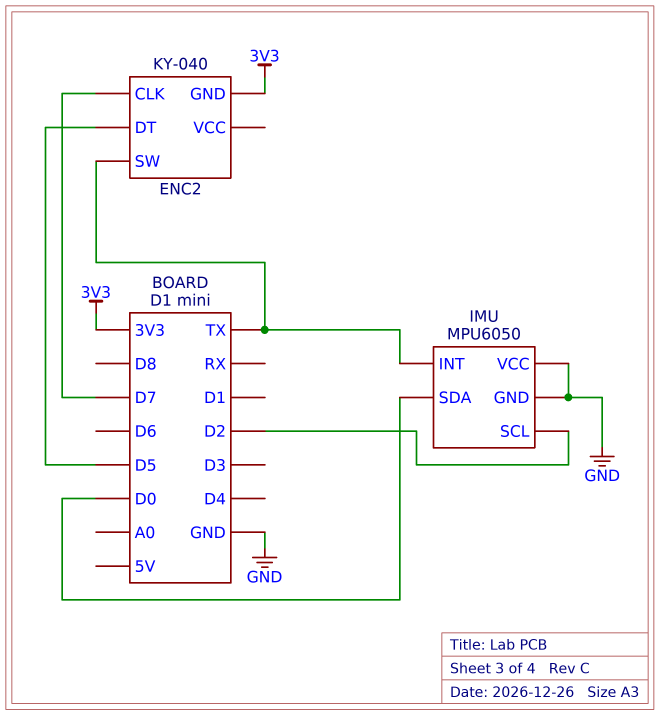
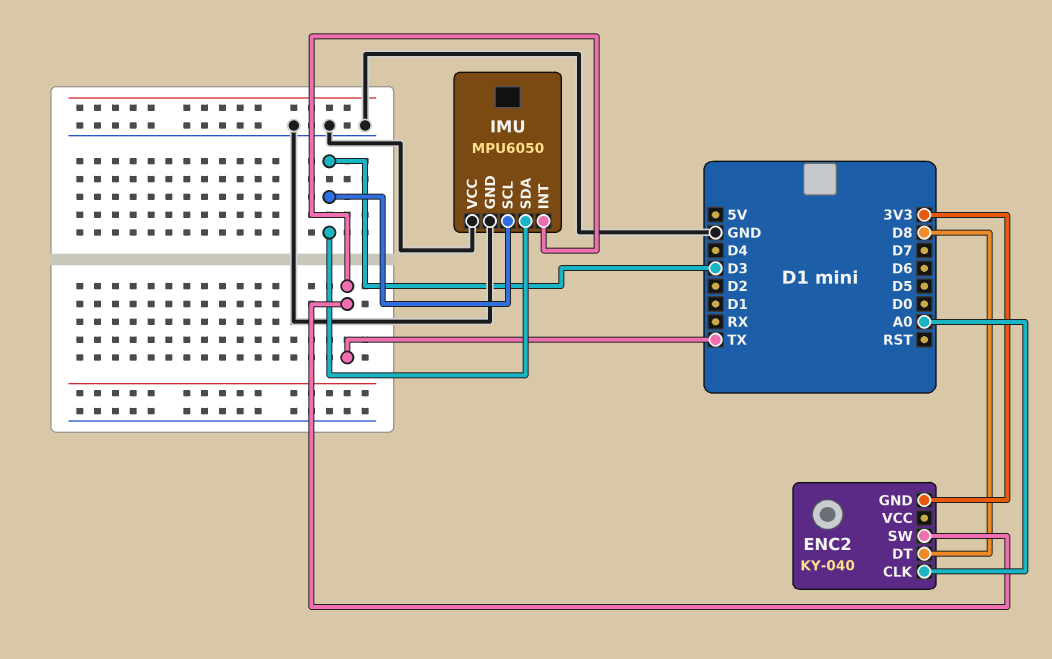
ENC2 pin CLK: D7 -> A0
ENC2 pin DT: D5 -> D8
IMU pin SCL: D2 -> D3
IMU pin SDA: D0 -> D3

